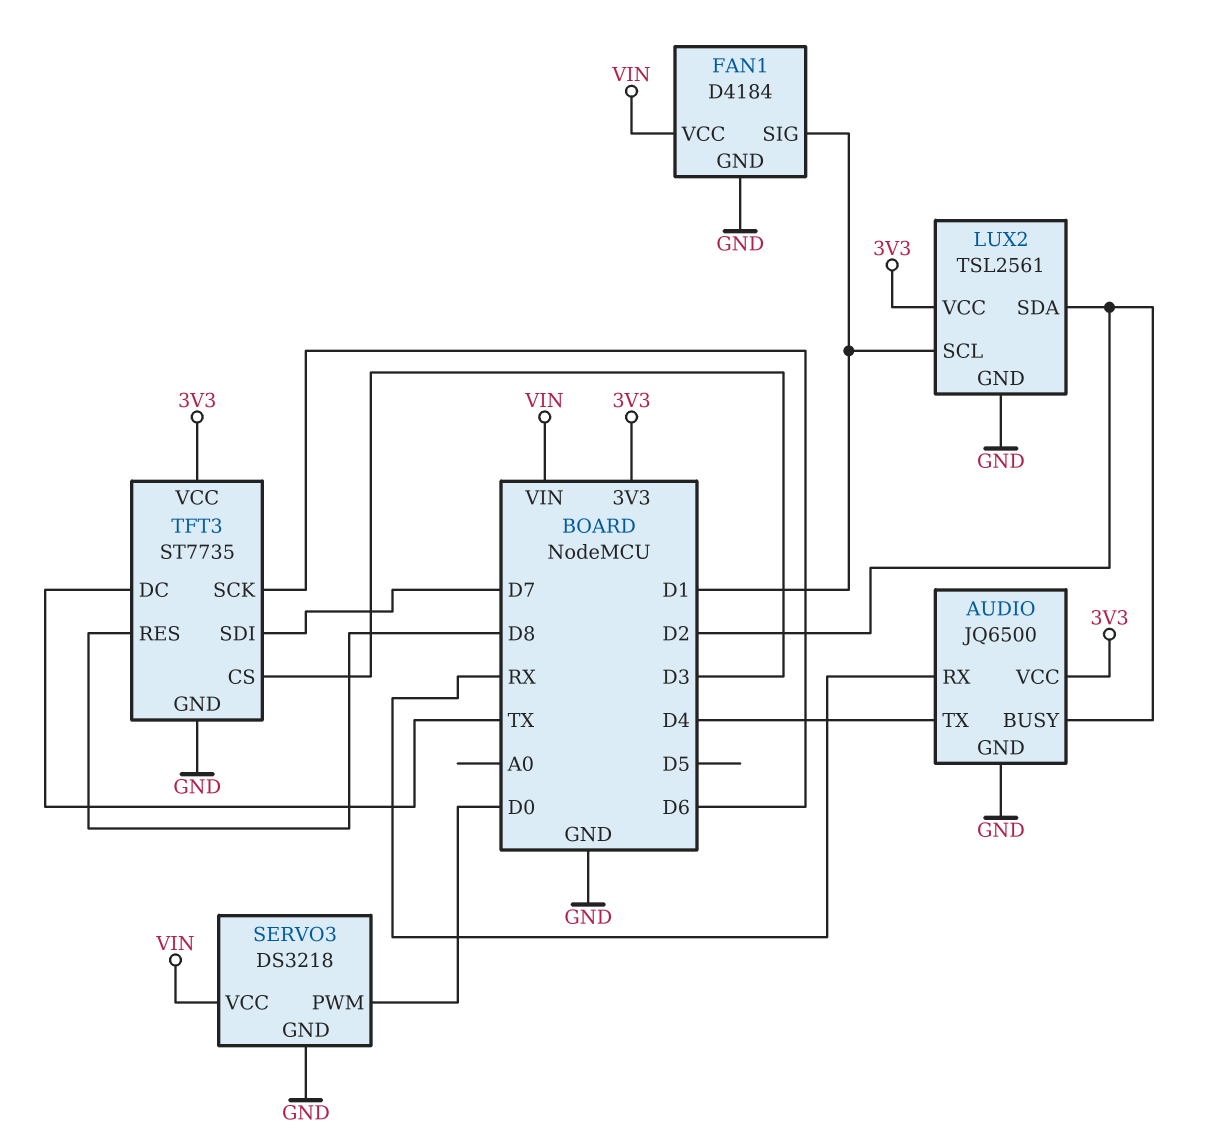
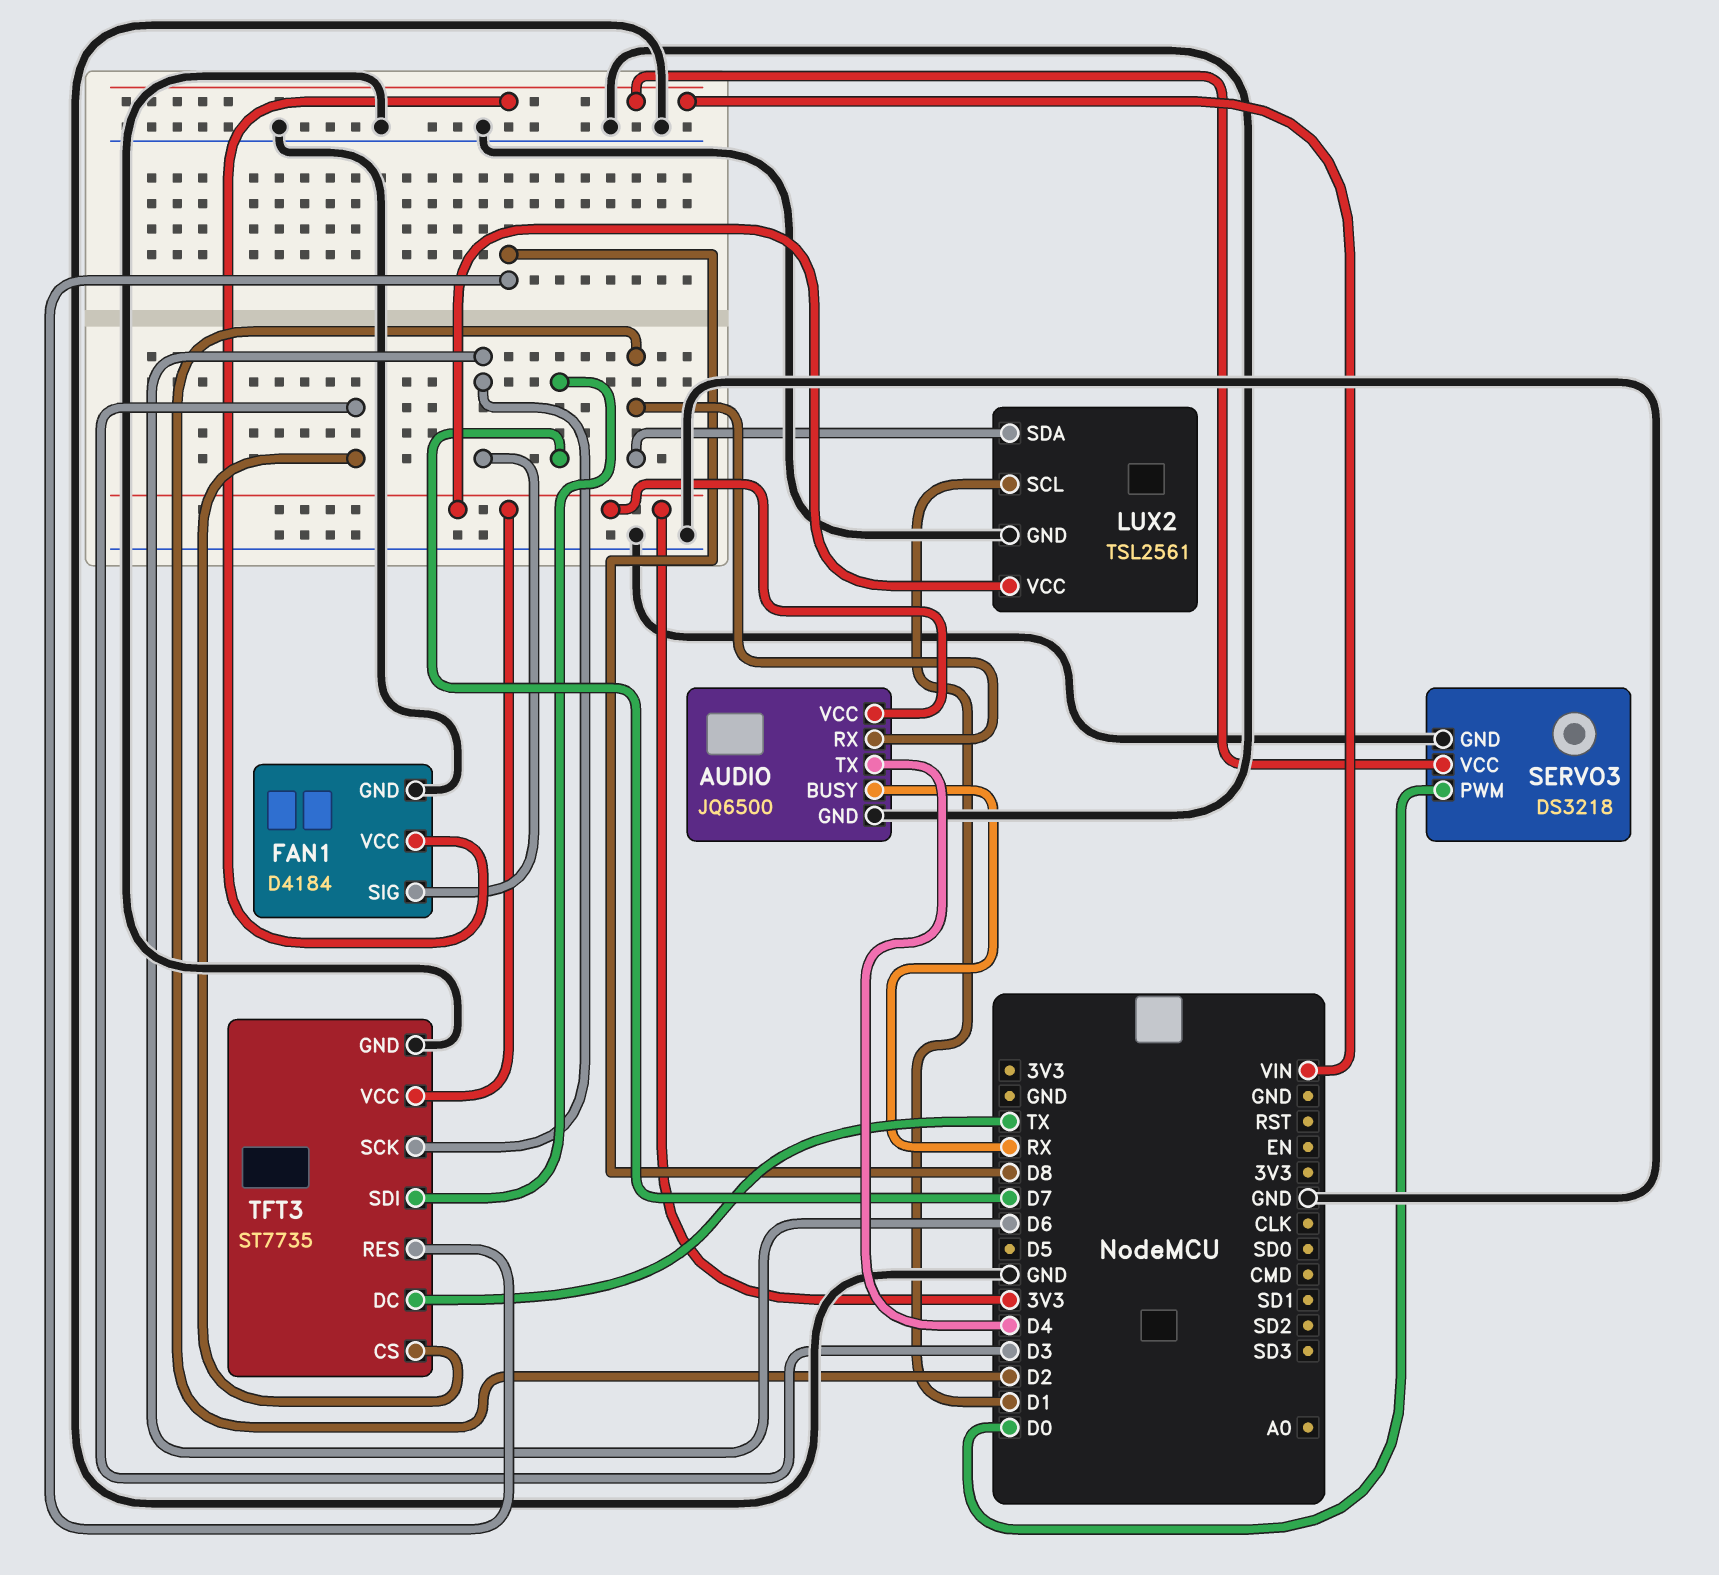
AUDIO pin BUSY: D2 -> RX
AUDIO pin RX: RX -> D2
FAN1 pin SIG: D1 -> D6

